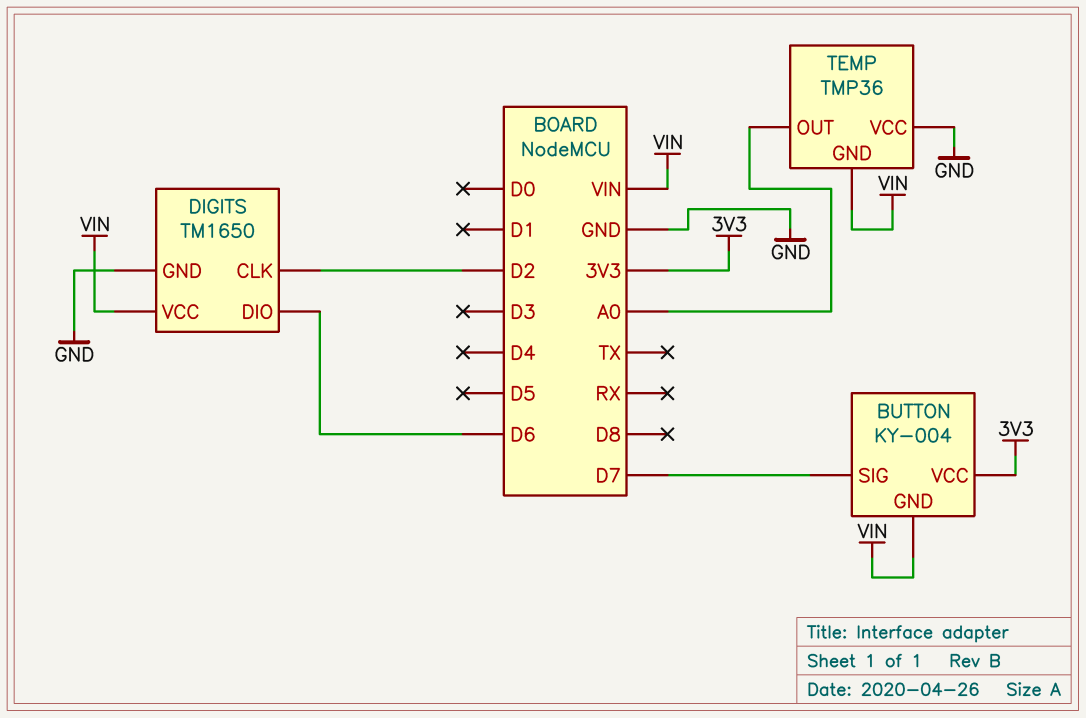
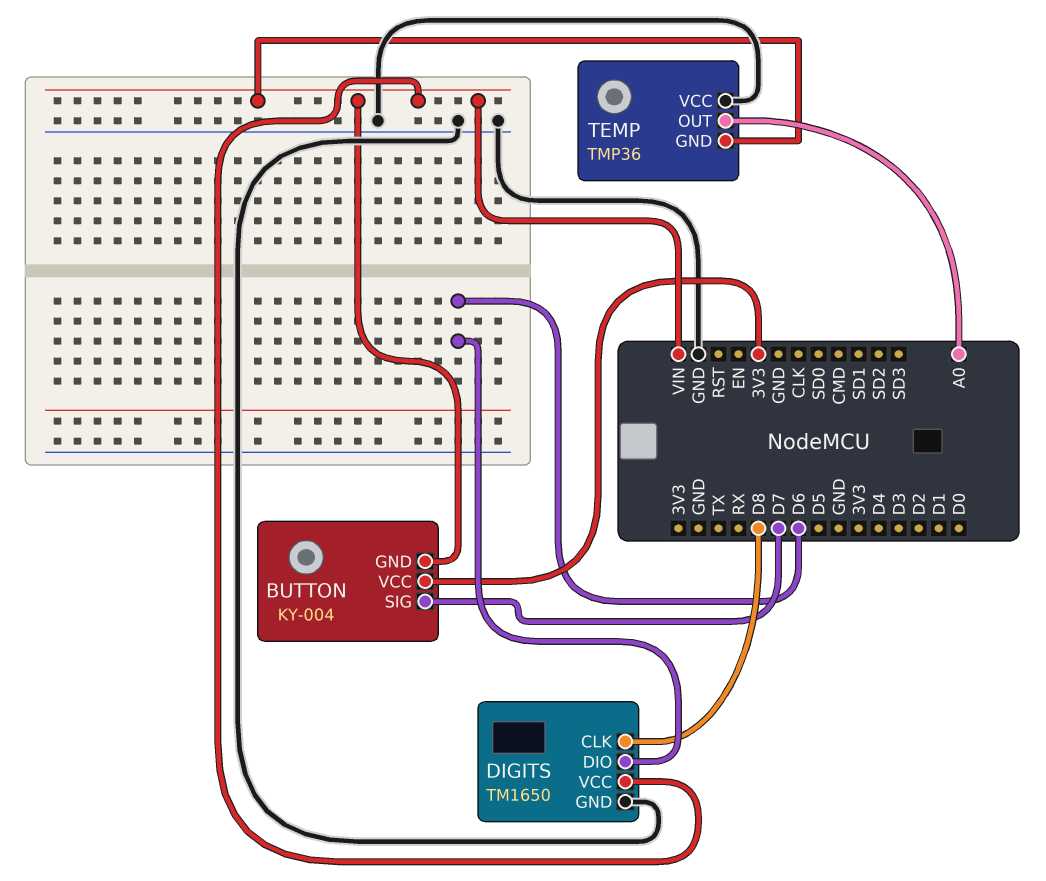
DIGITS pin CLK: D2 -> D8

